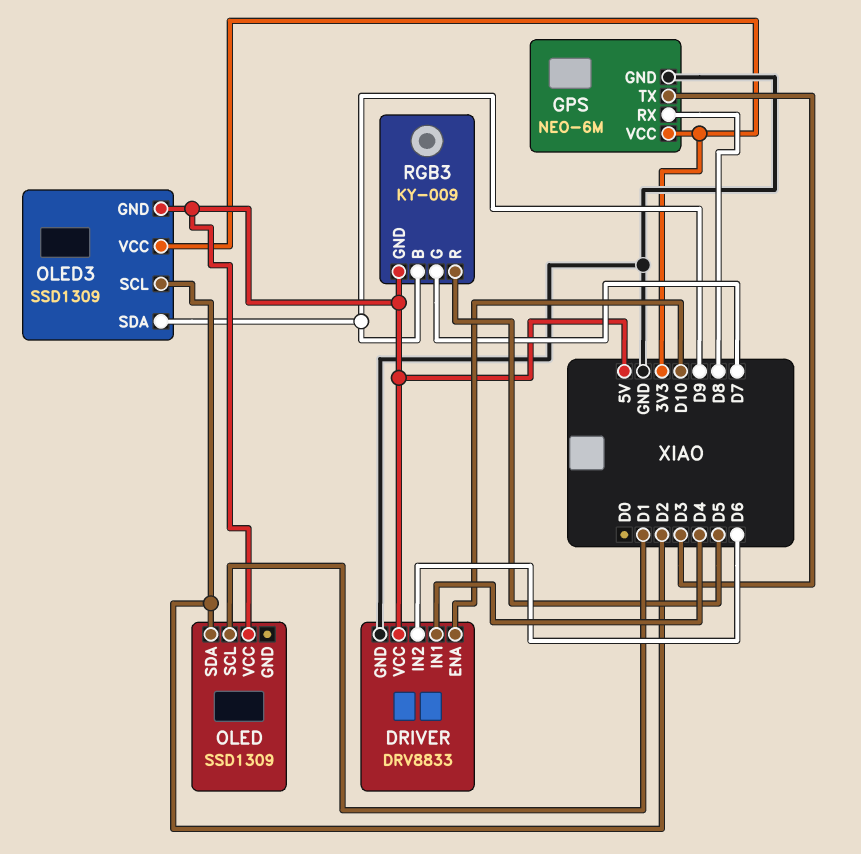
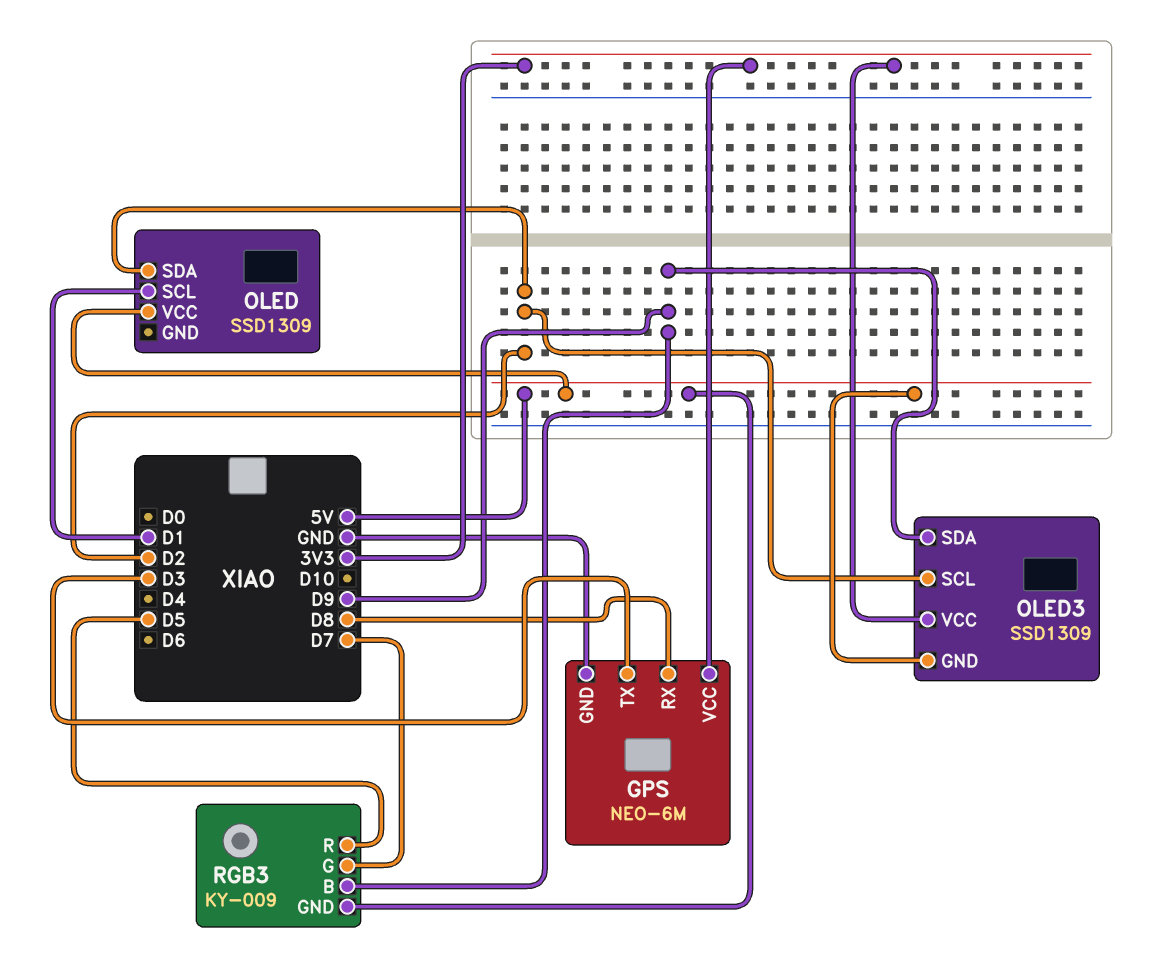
DRIVER: DRV8833 -> none
DRIVER pin ENA: D10 -> none
DRIVER pin GND: GND -> none
DRIVER pin IN1: D4 -> none
DRIVER pin IN2: D6 -> none
DRIVER pin VCC: 5V -> none

